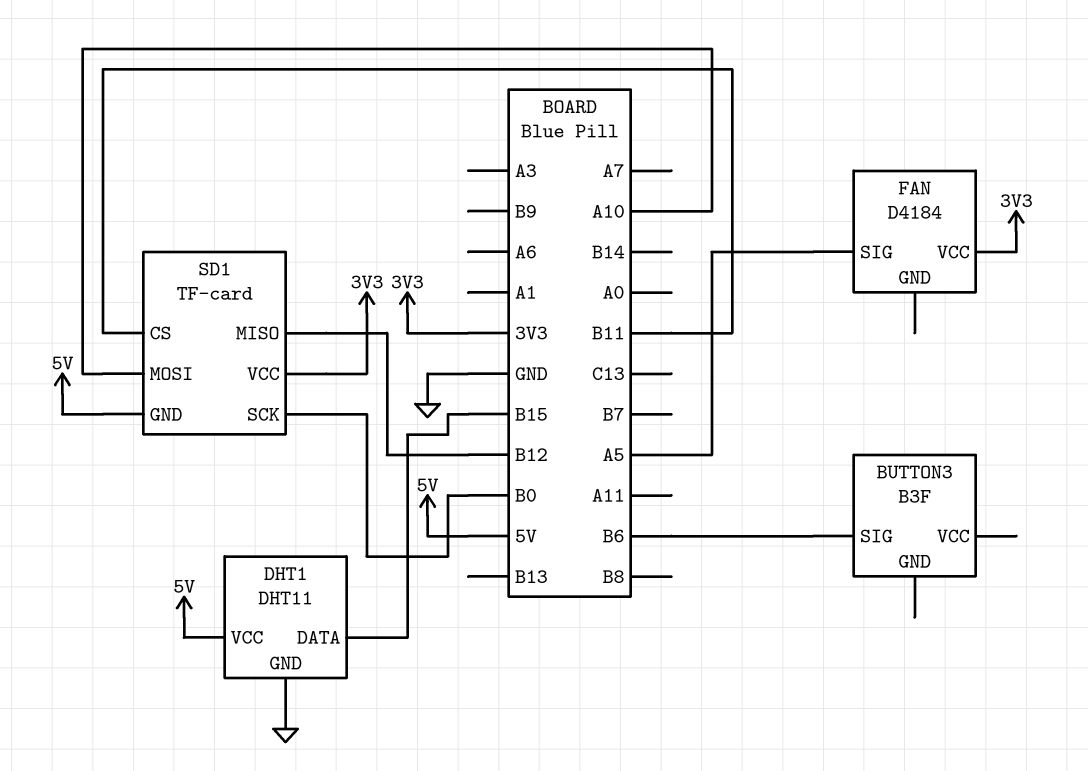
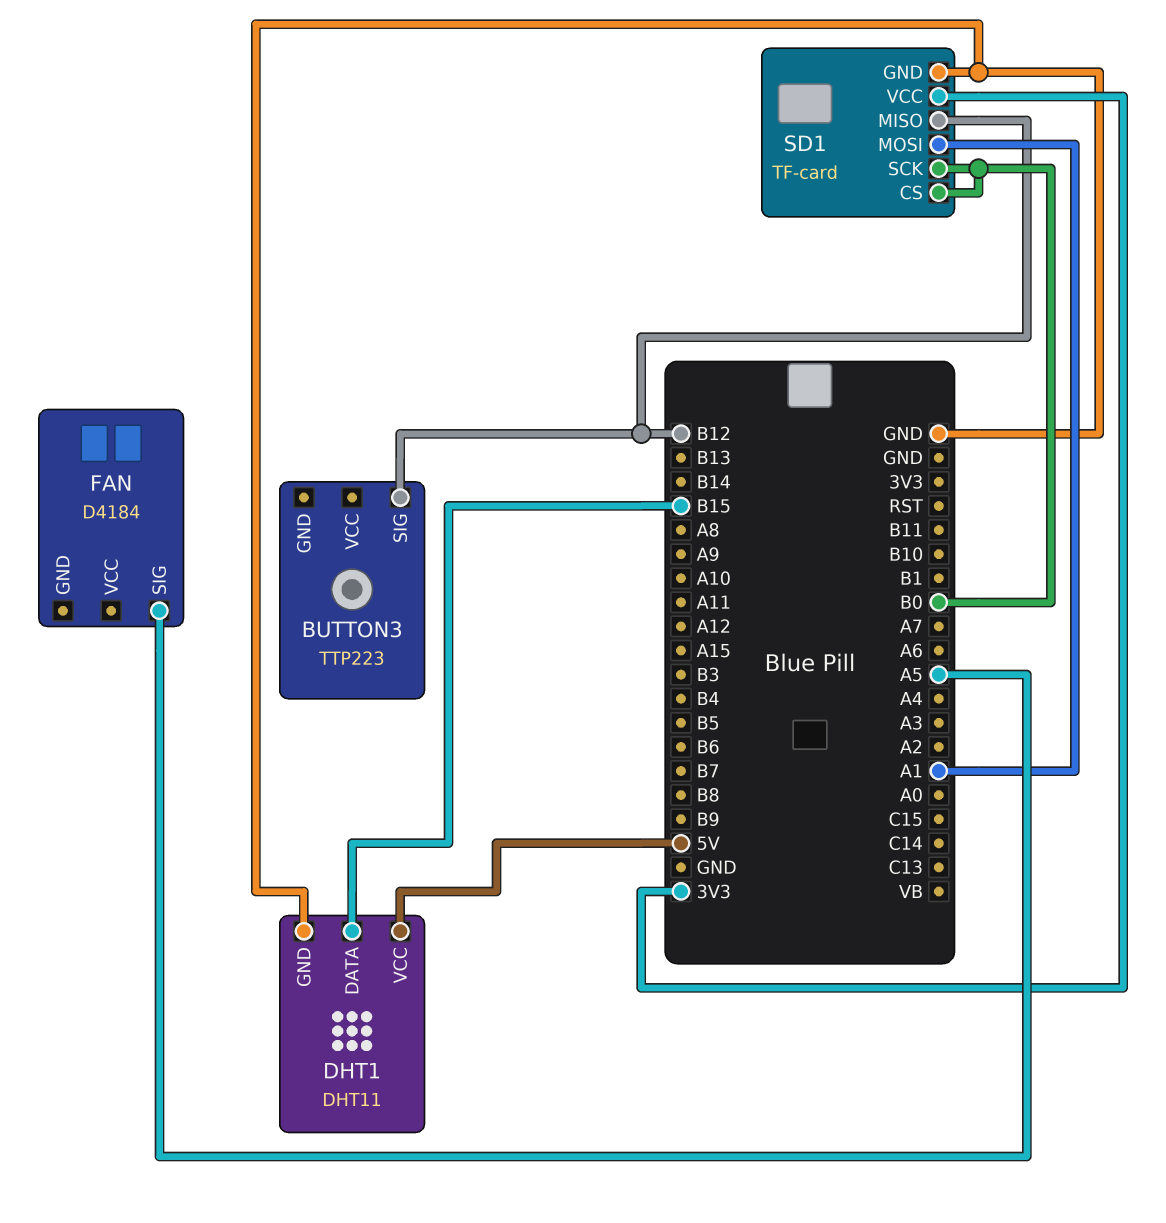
BUTTON3: B3F -> TTP223
BUTTON3 pin SIG: B6 -> B12
FAN pin VCC: 3V3 -> none
SD1 pin CS: B11 -> B0
SD1 pin GND: 5V -> GND
SD1 pin MOSI: A10 -> A1

